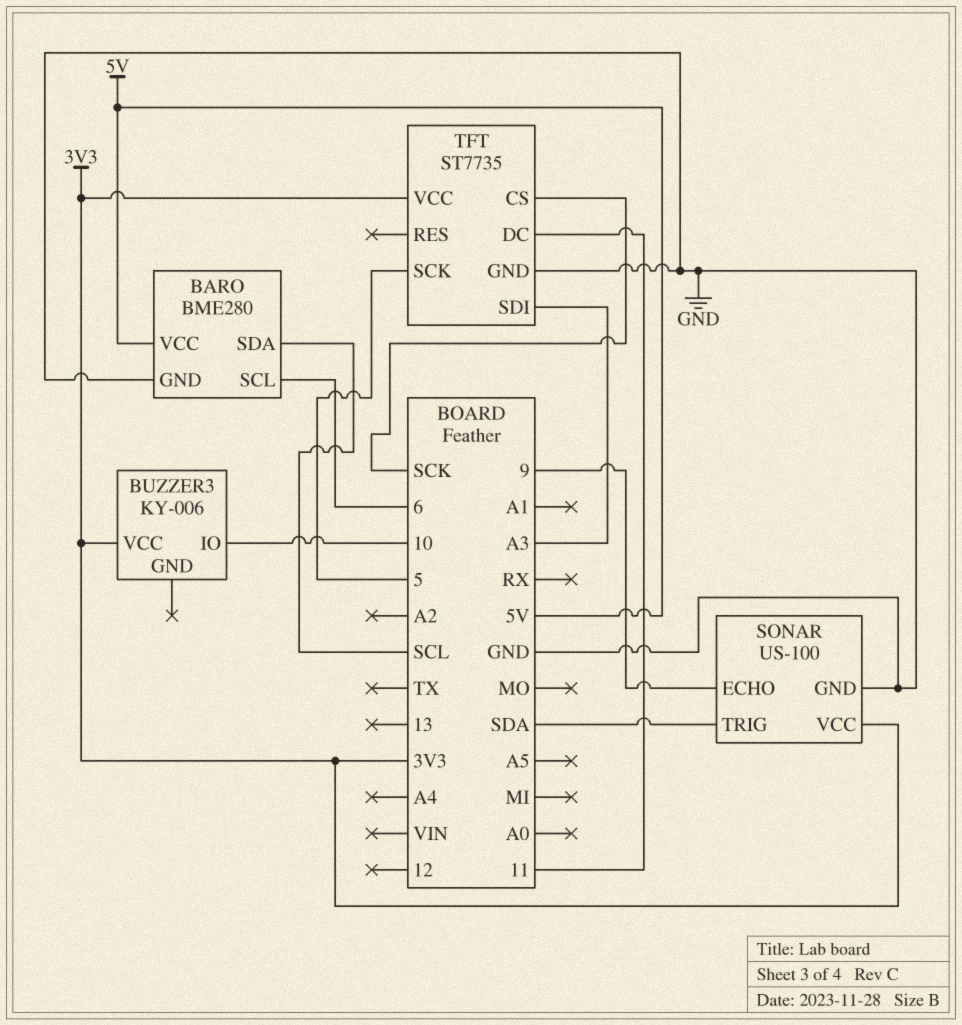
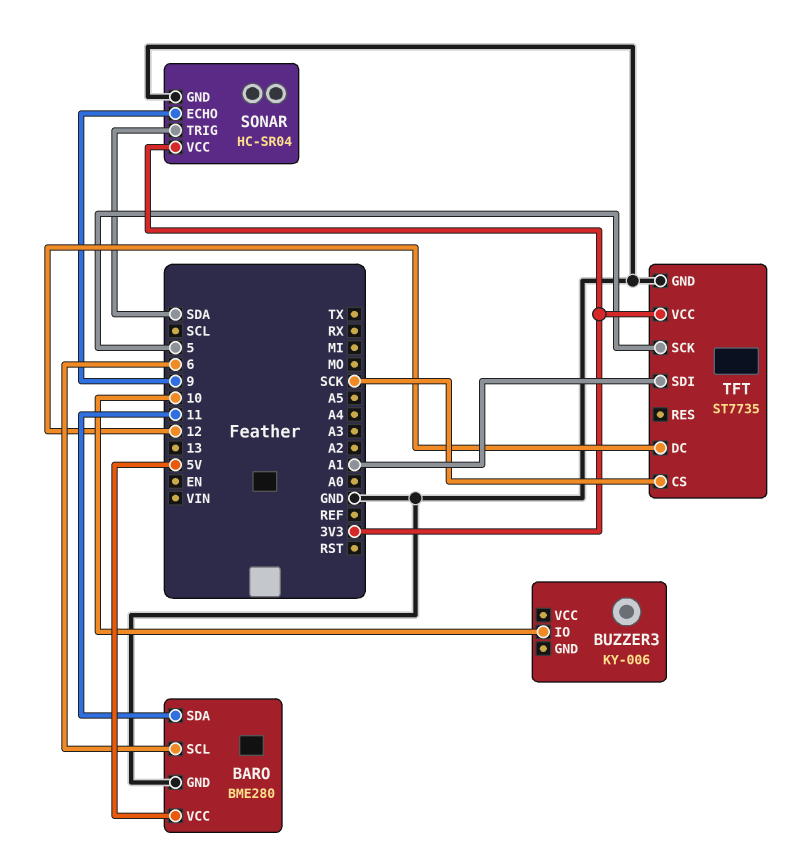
BARO pin SDA: SCL -> 11
BUZZER3 pin VCC: 3V3 -> none
SONAR: US-100 -> HC-SR04
TFT pin DC: 11 -> 12
TFT pin SDI: A3 -> A1

